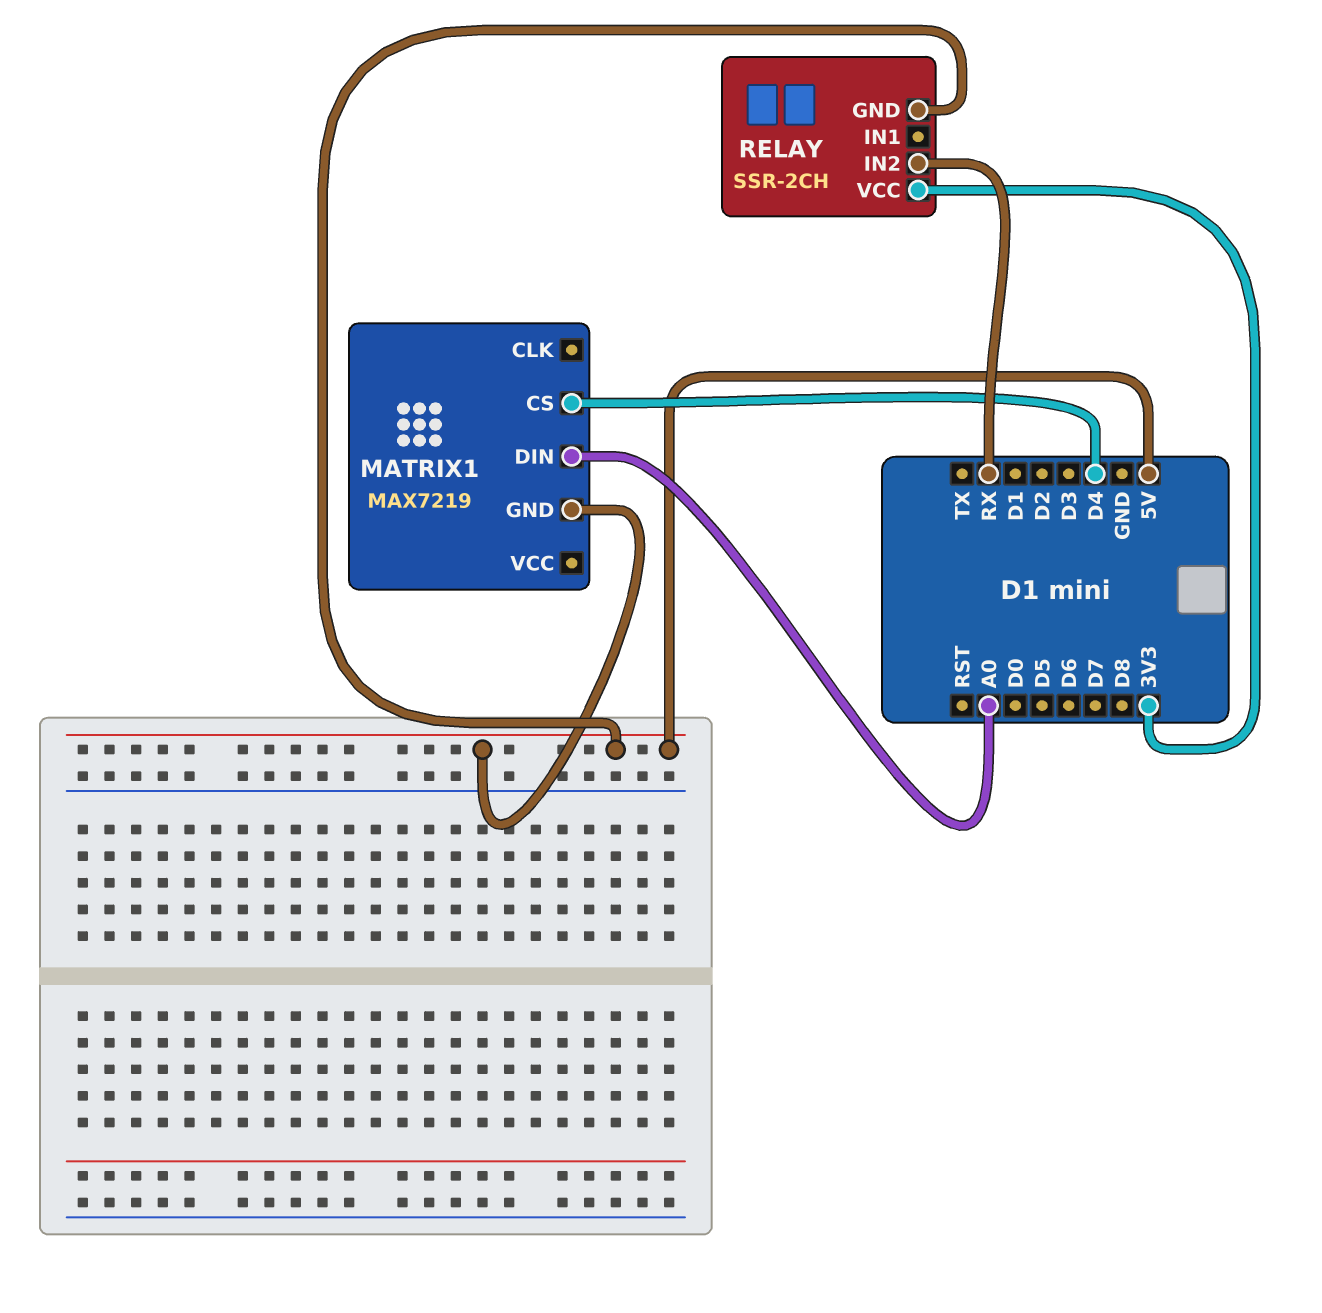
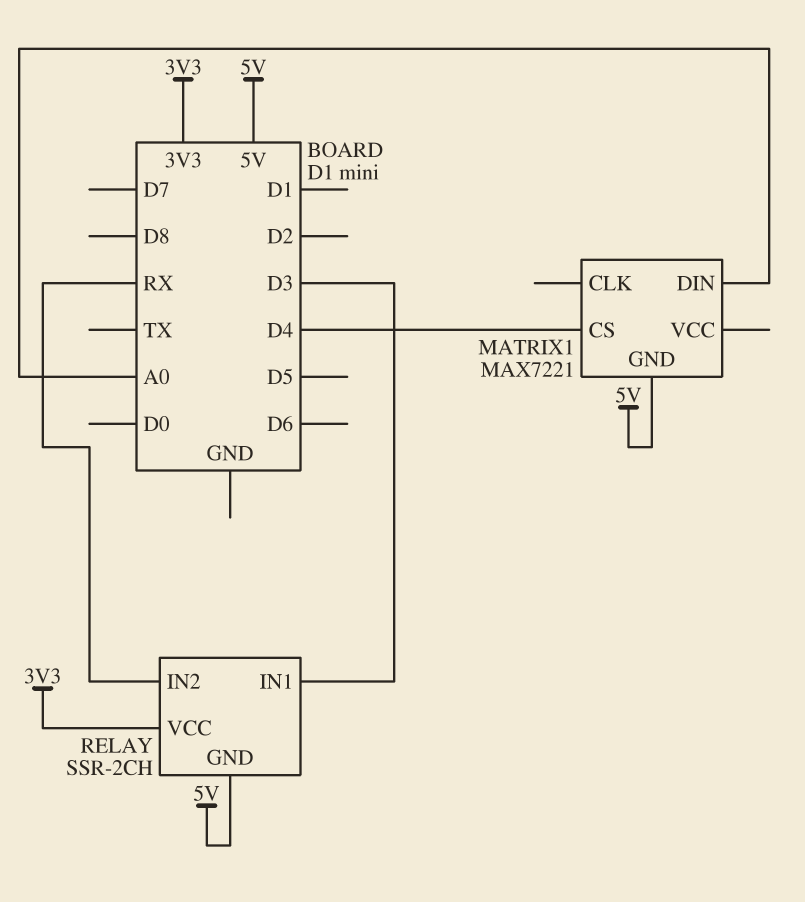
MATRIX1: MAX7219 -> MAX7221
RELAY pin IN1: none -> D3

